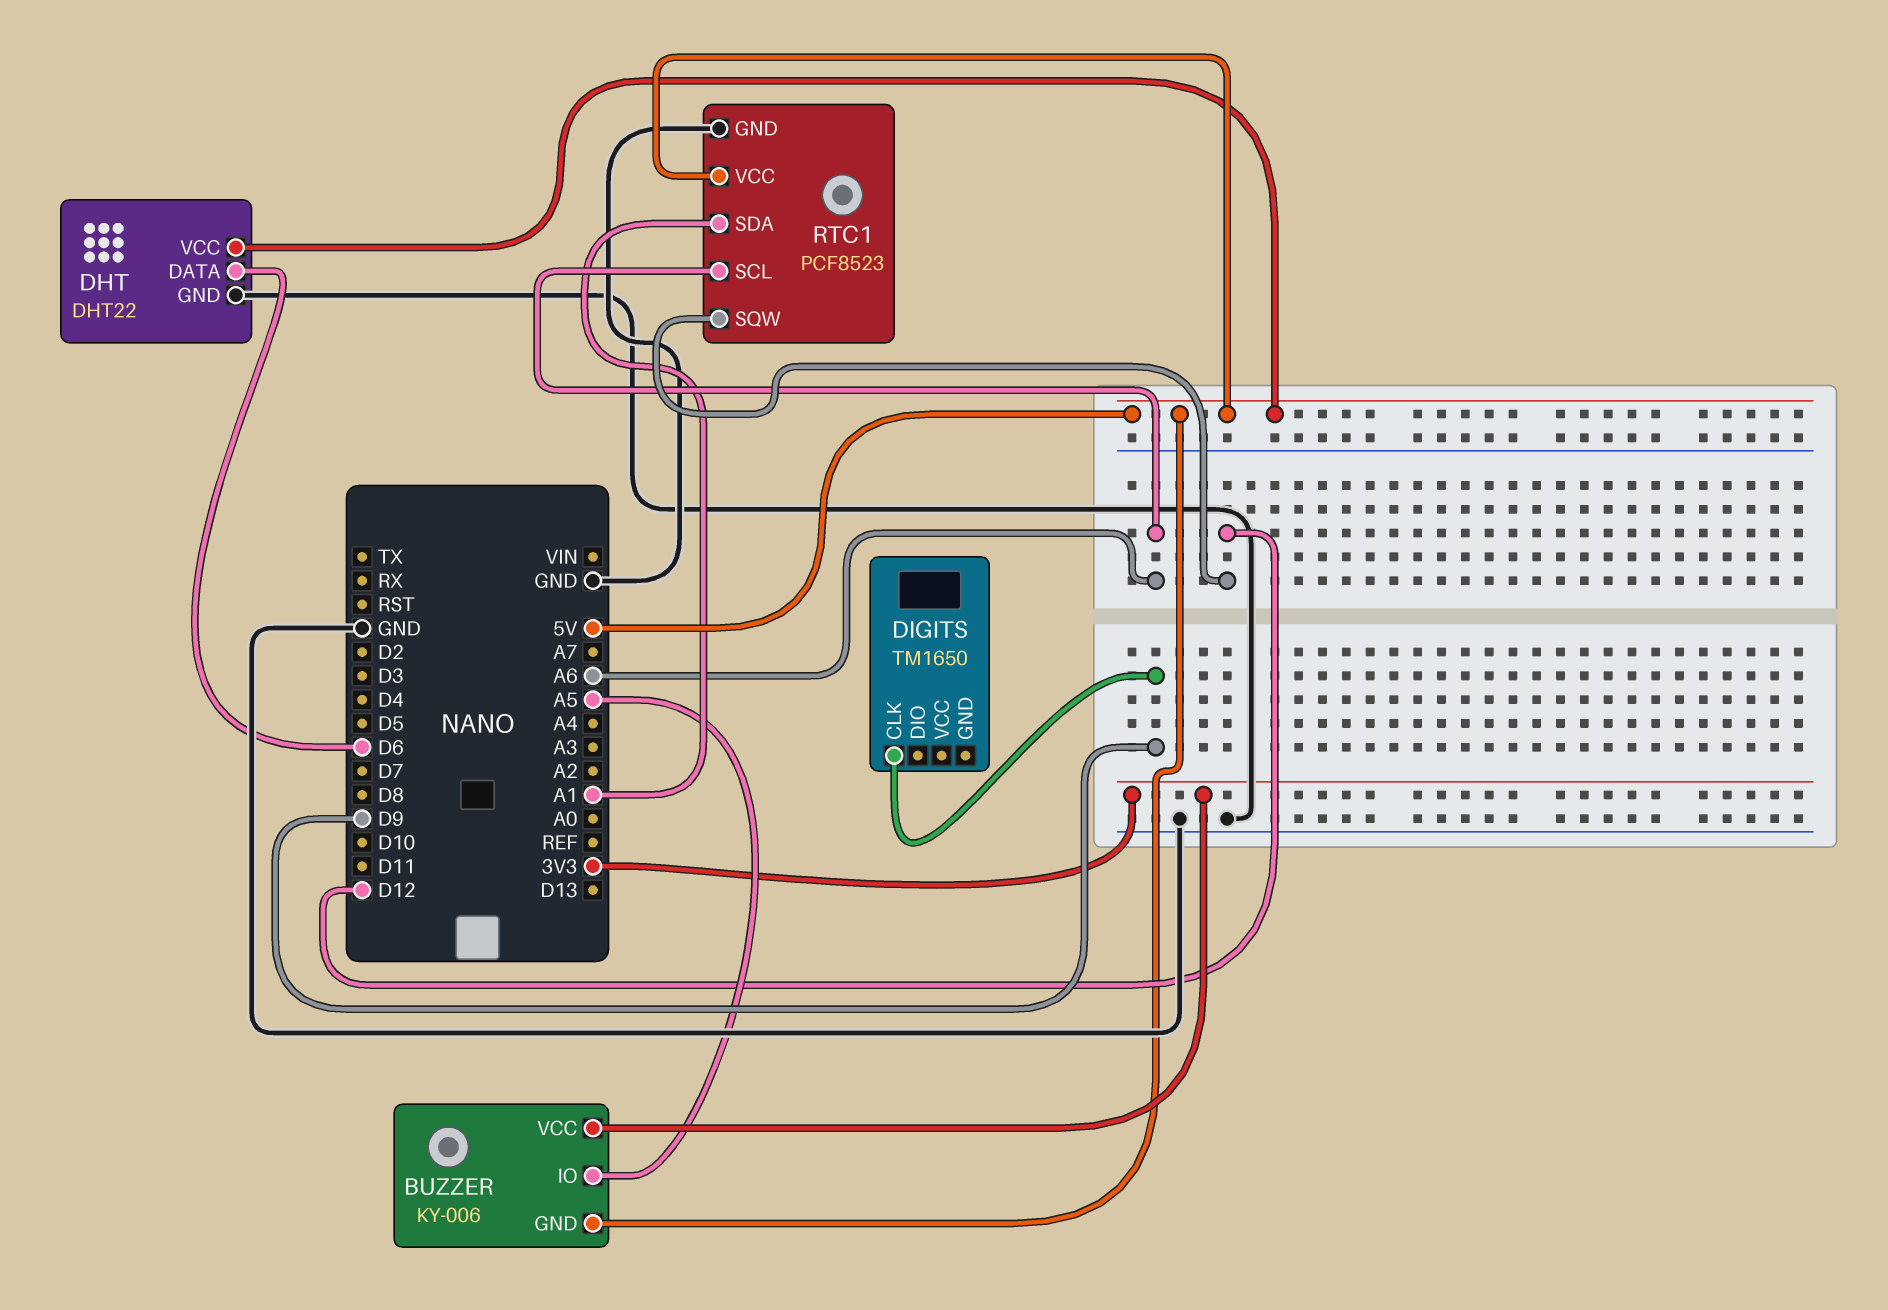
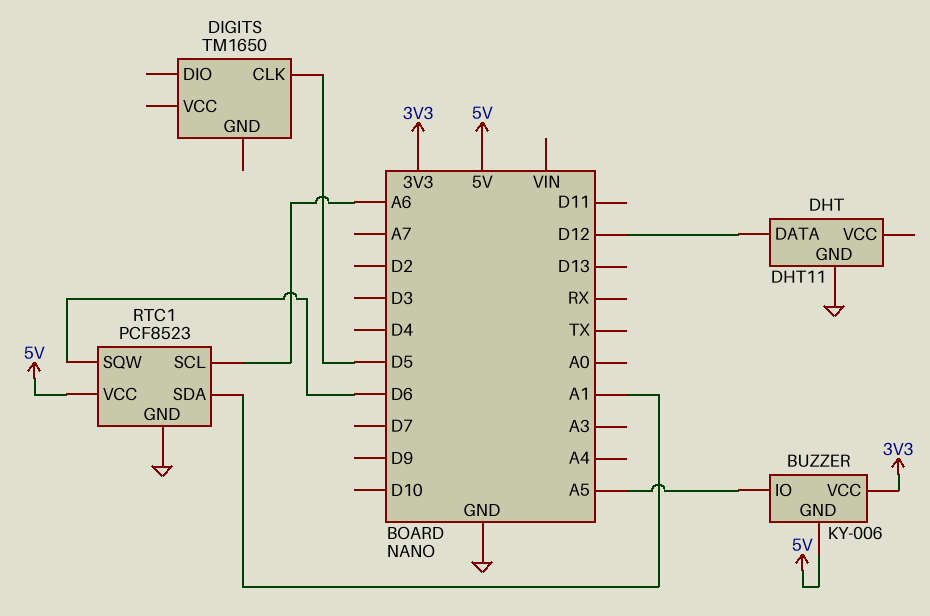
DHT: DHT22 -> DHT11
DHT pin DATA: D6 -> D12
DHT pin VCC: 5V -> none
DIGITS pin CLK: D9 -> D5
RTC1 pin SQW: D12 -> D6

